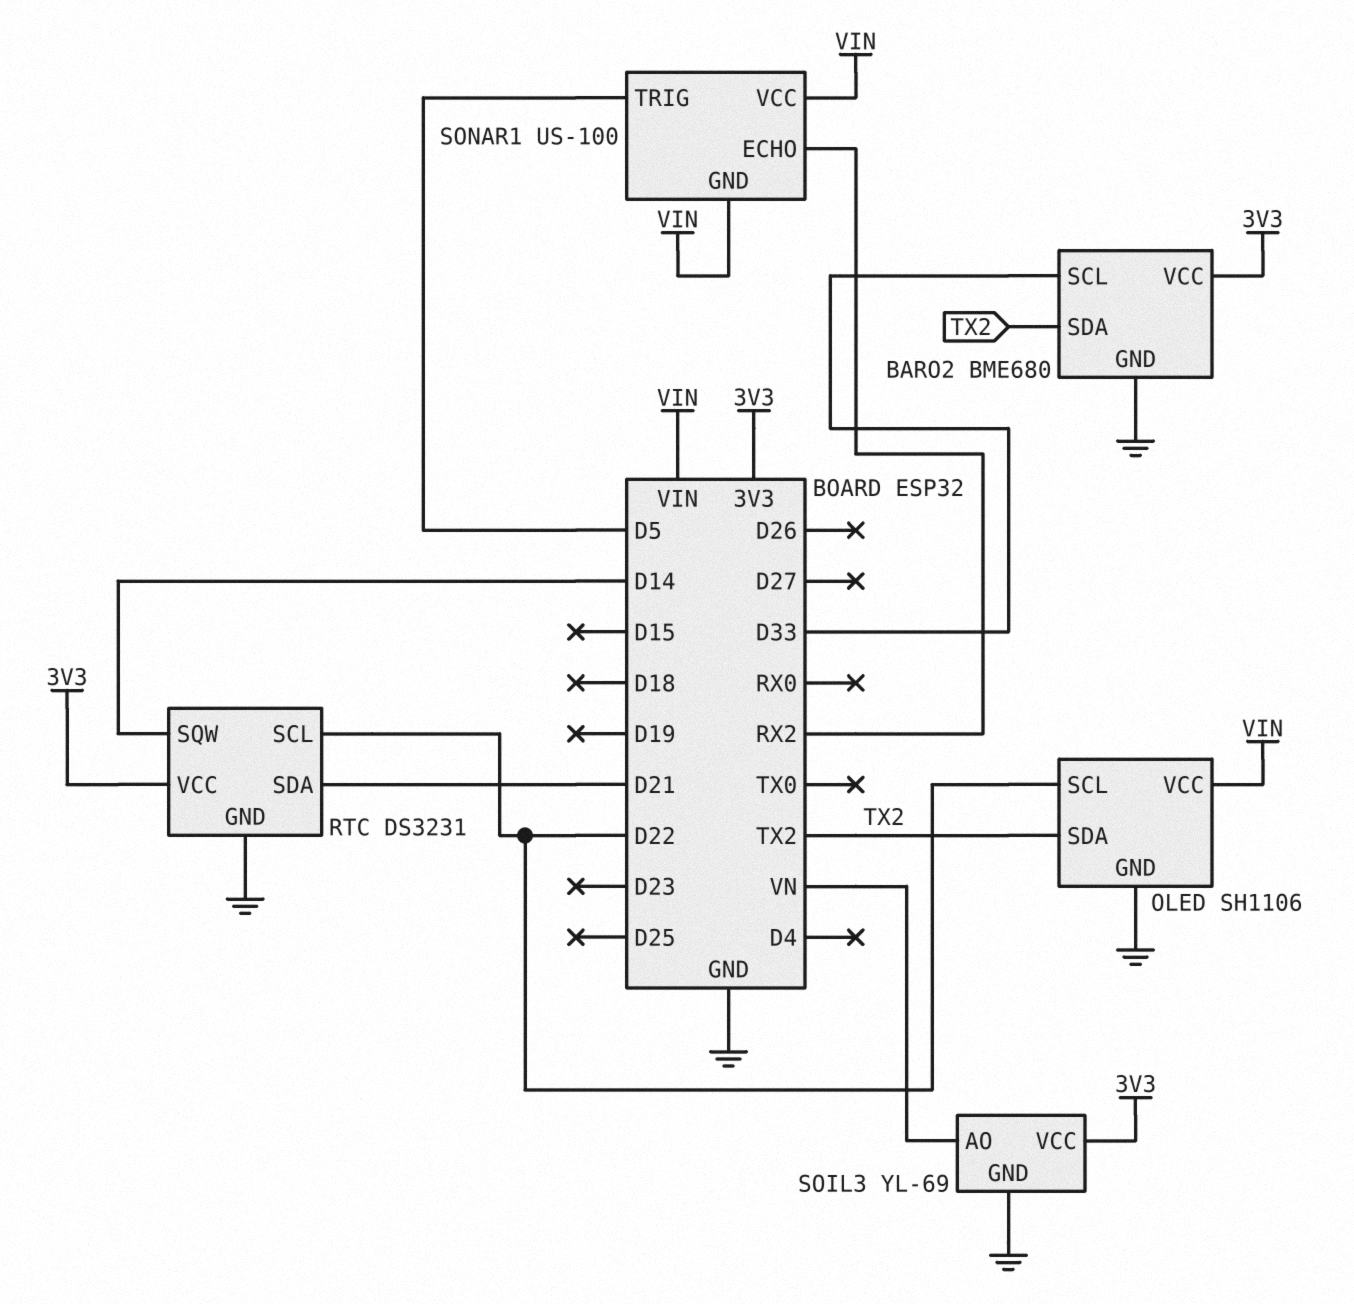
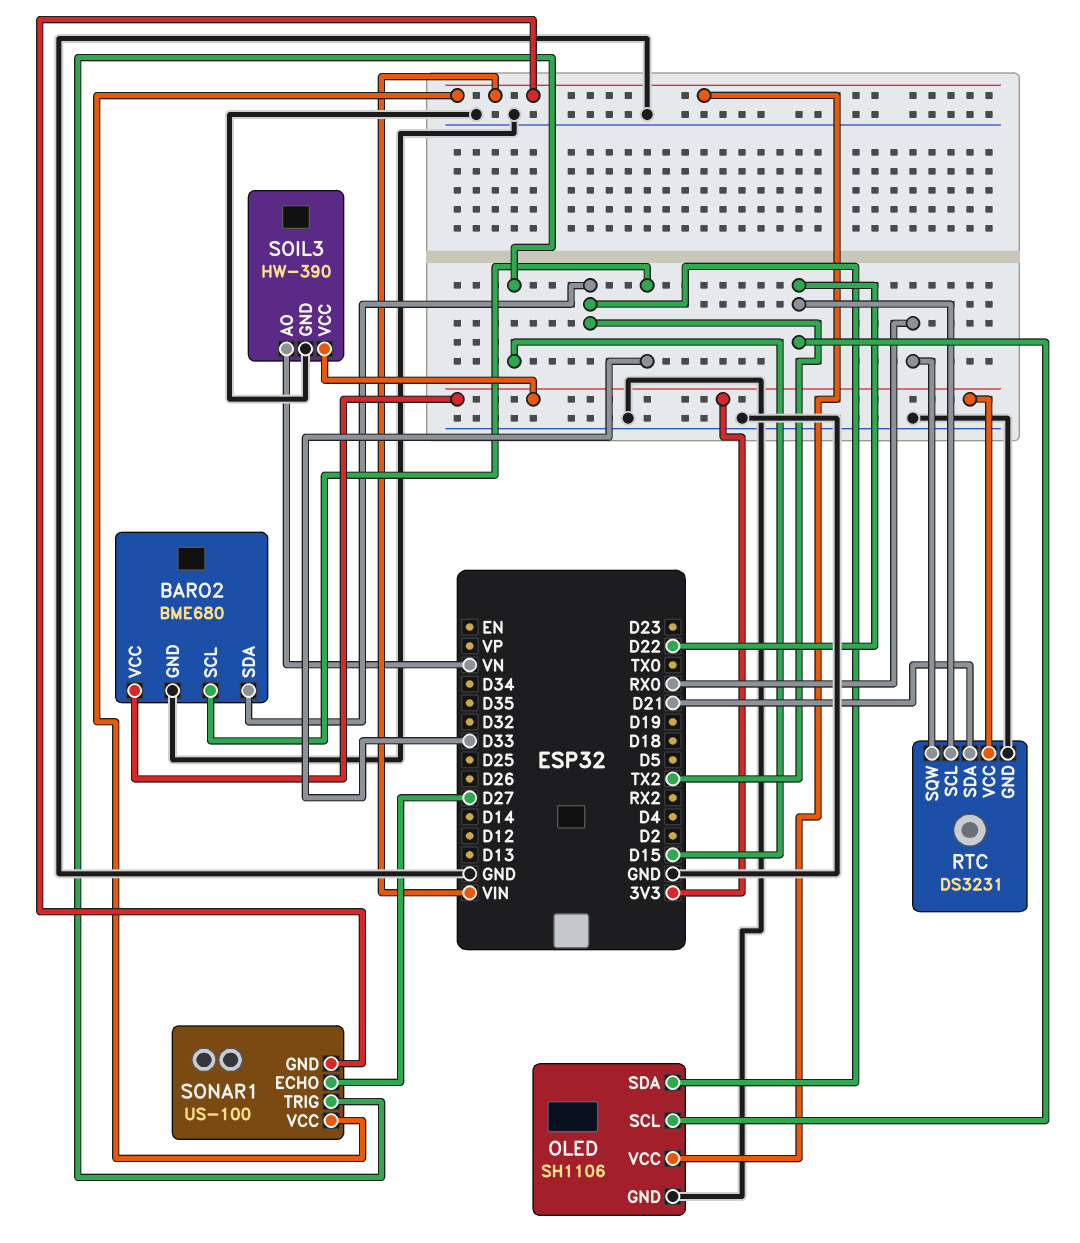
RTC pin SQW: D14 -> RX0
SOIL3: YL-69 -> HW-390
SONAR1 pin ECHO: RX2 -> D27
SONAR1 pin TRIG: D5 -> D15

